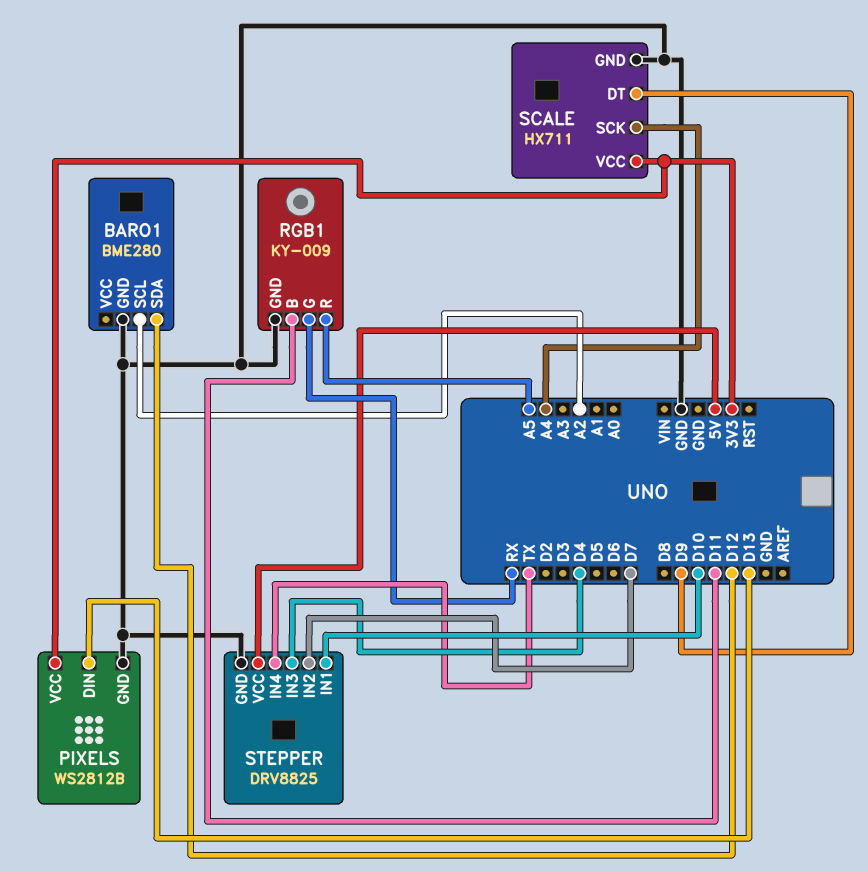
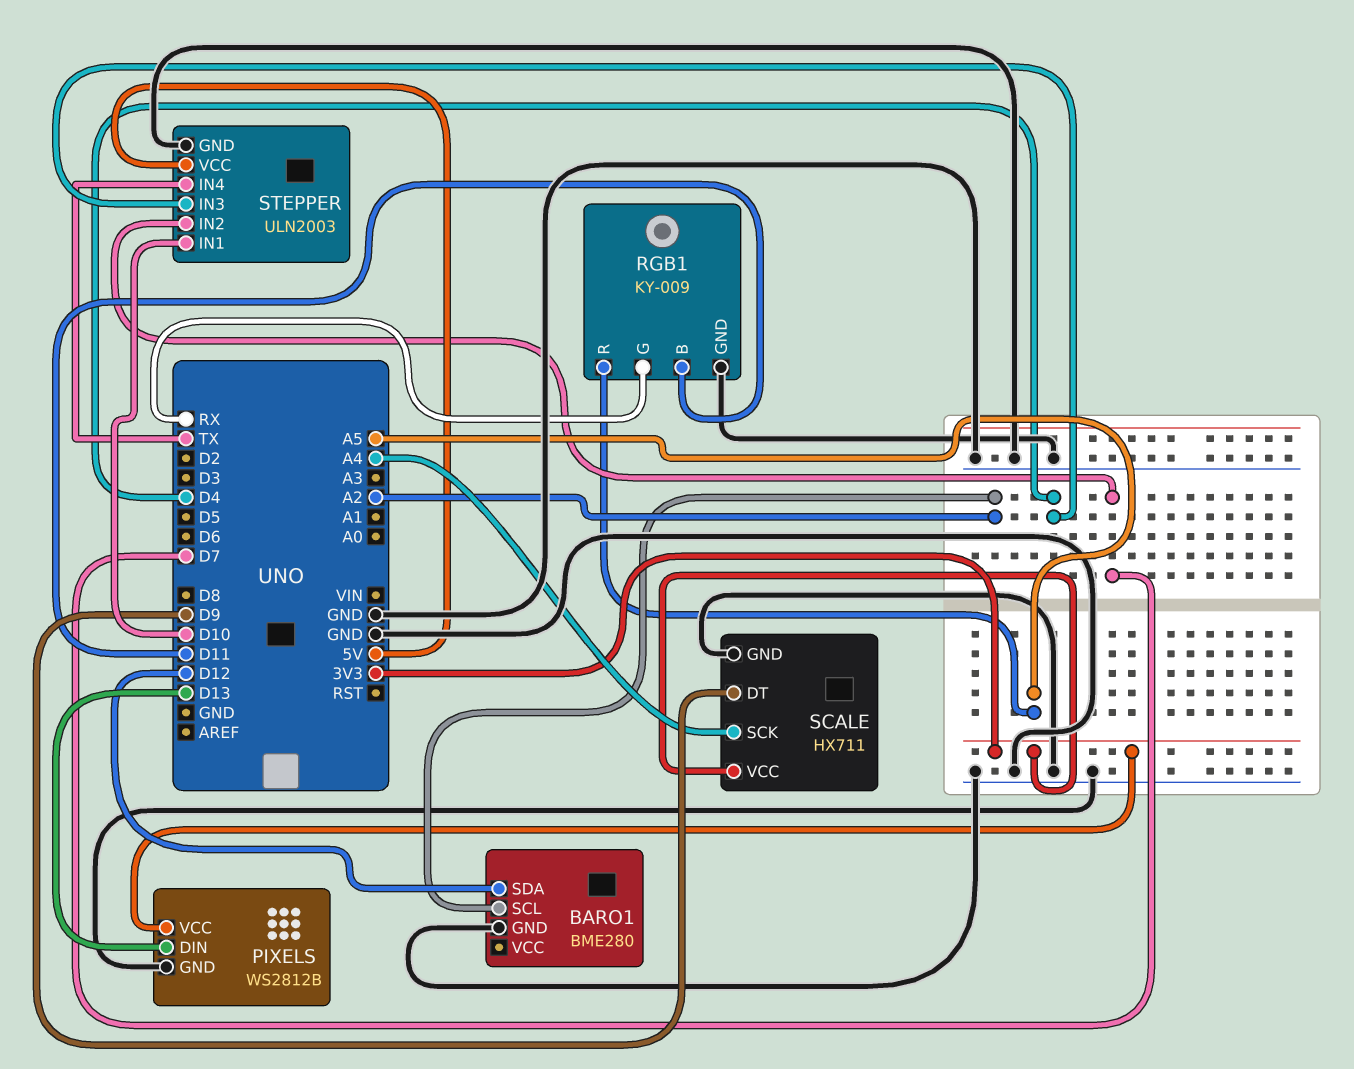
STEPPER: DRV8825 -> ULN2003

